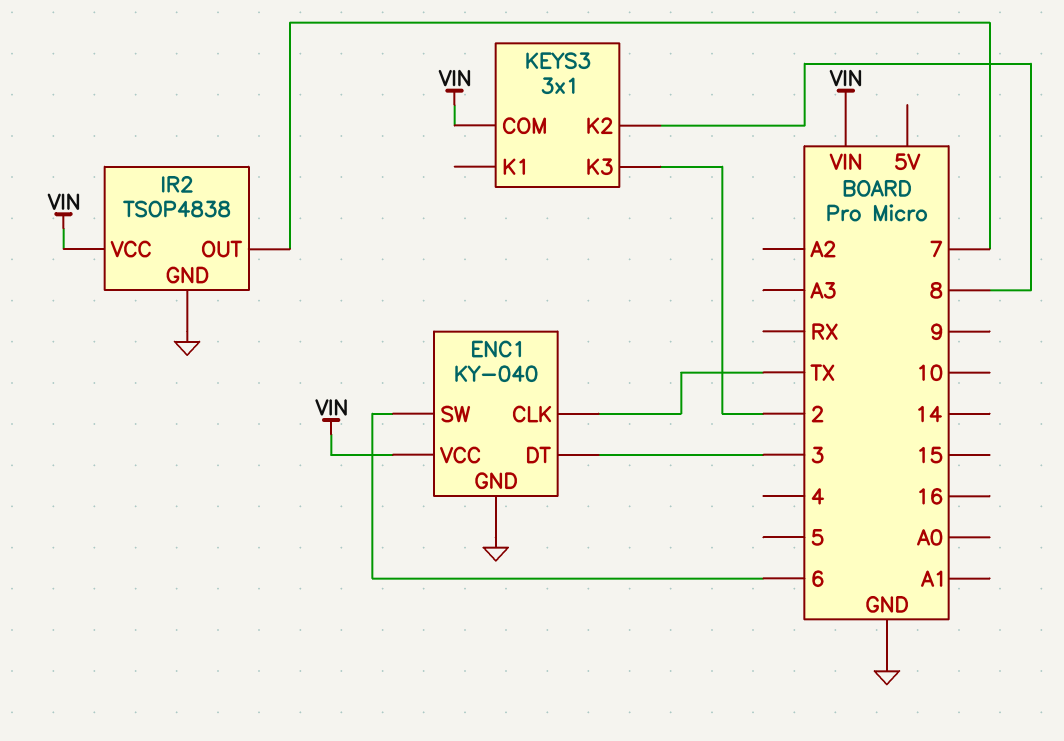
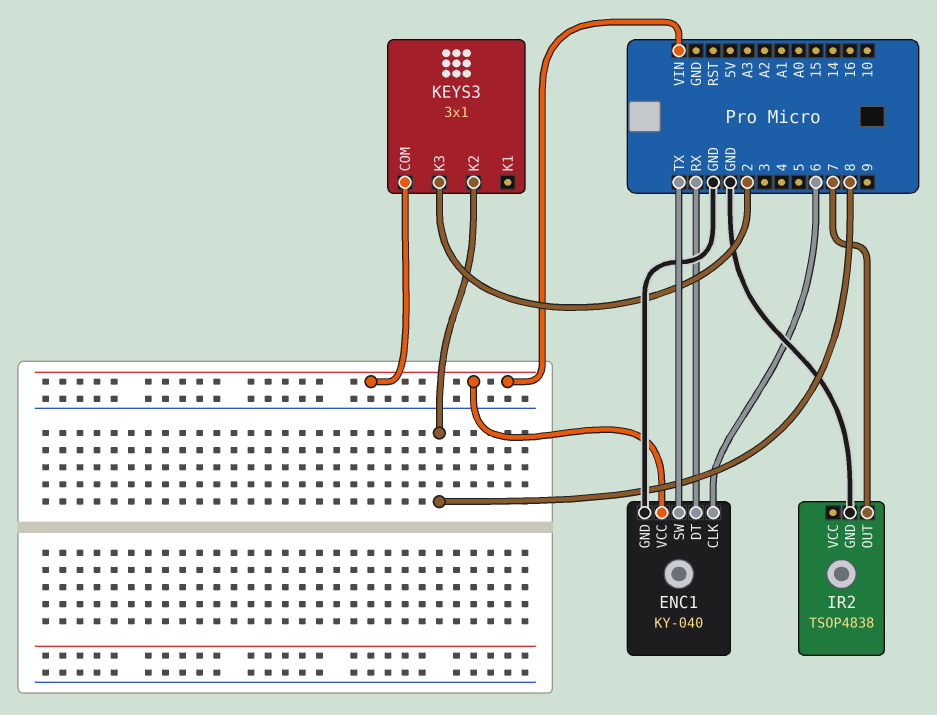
ENC1 pin CLK: TX -> 6
ENC1 pin DT: 3 -> RX
ENC1 pin SW: 6 -> TX
IR2 pin VCC: VIN -> none

